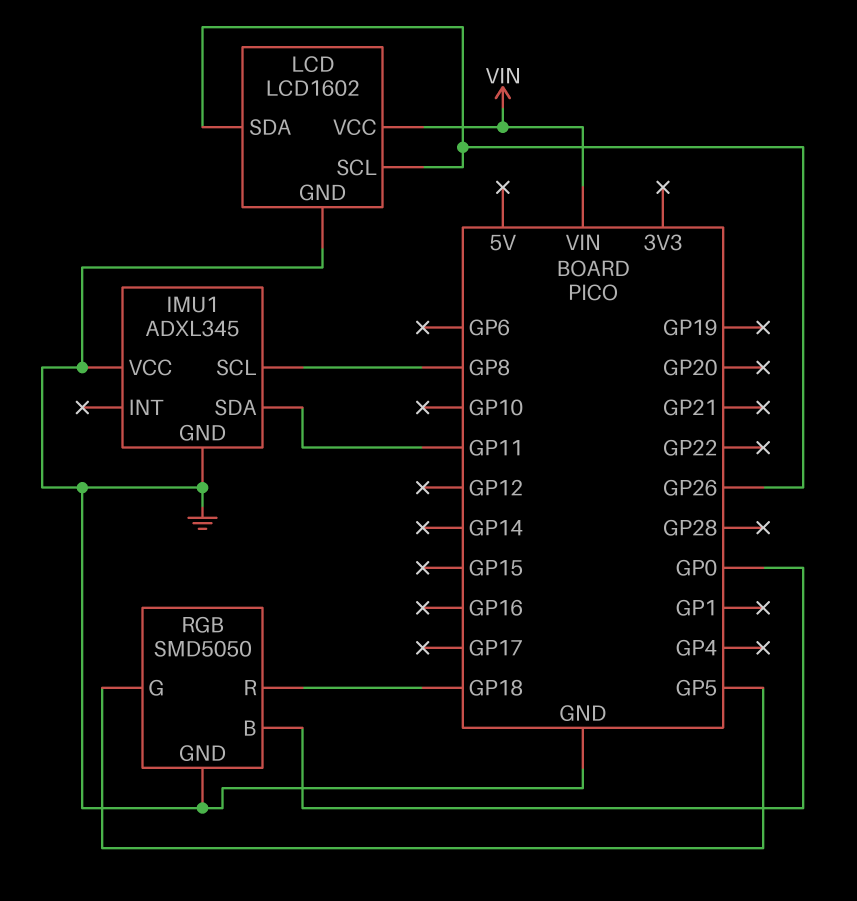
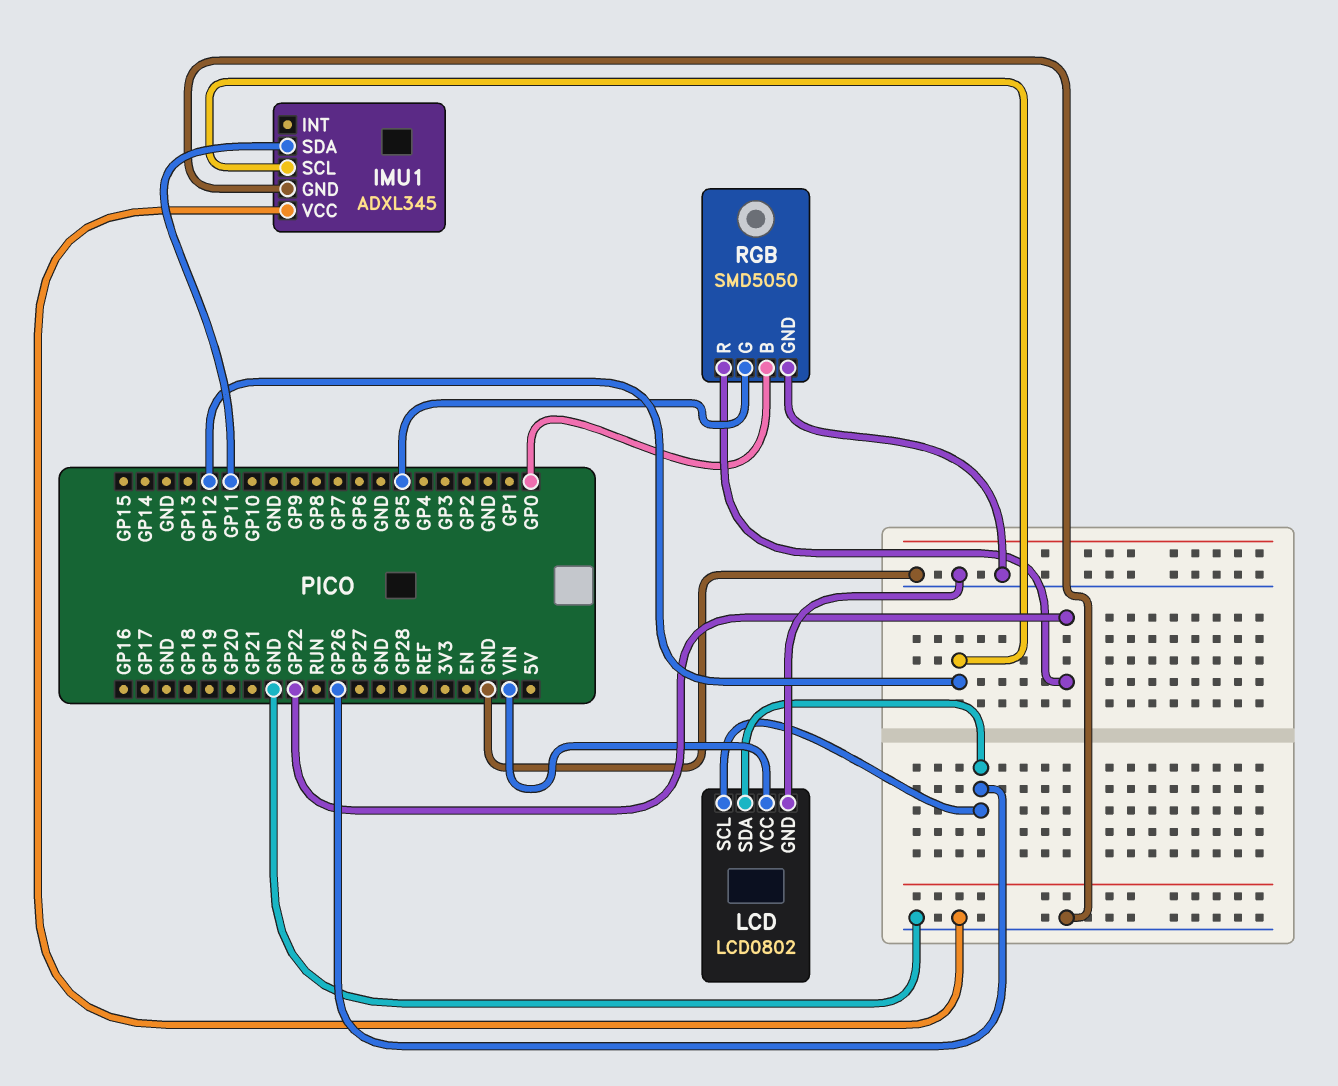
IMU1 pin SCL: GP8 -> GP12
LCD: LCD1602 -> LCD0802
RGB pin R: GP18 -> GP22

